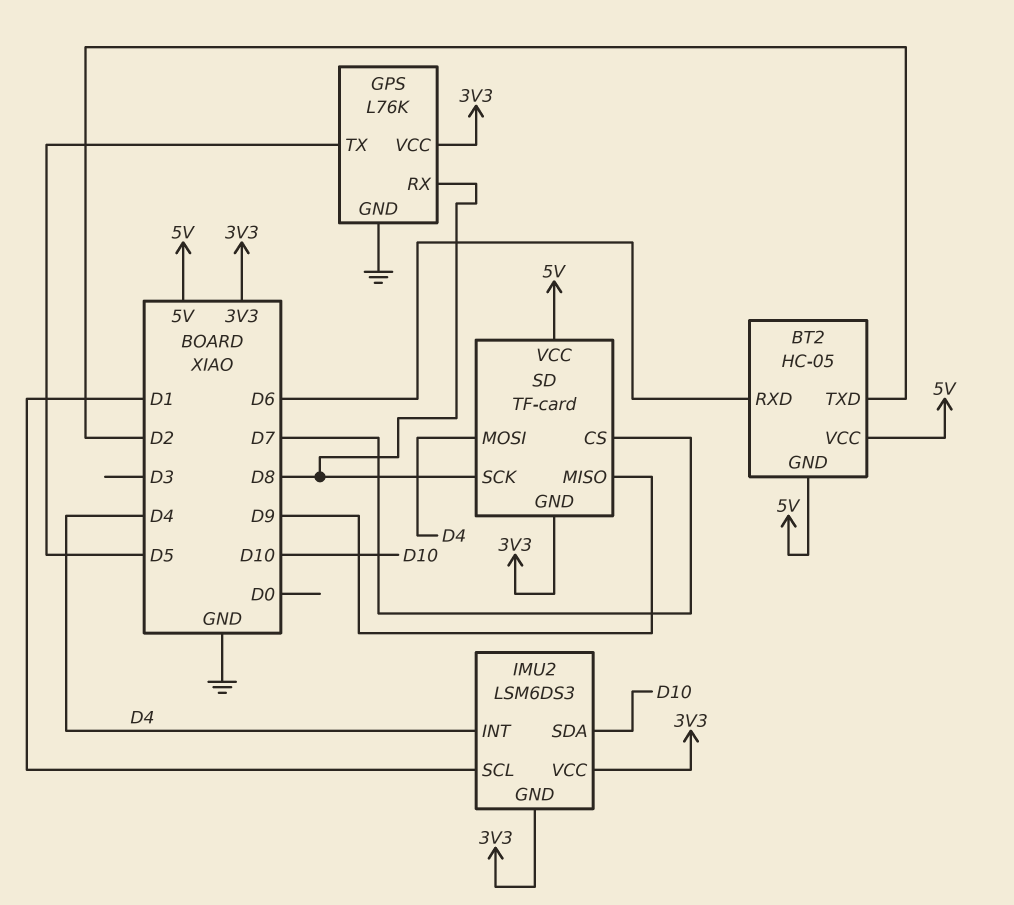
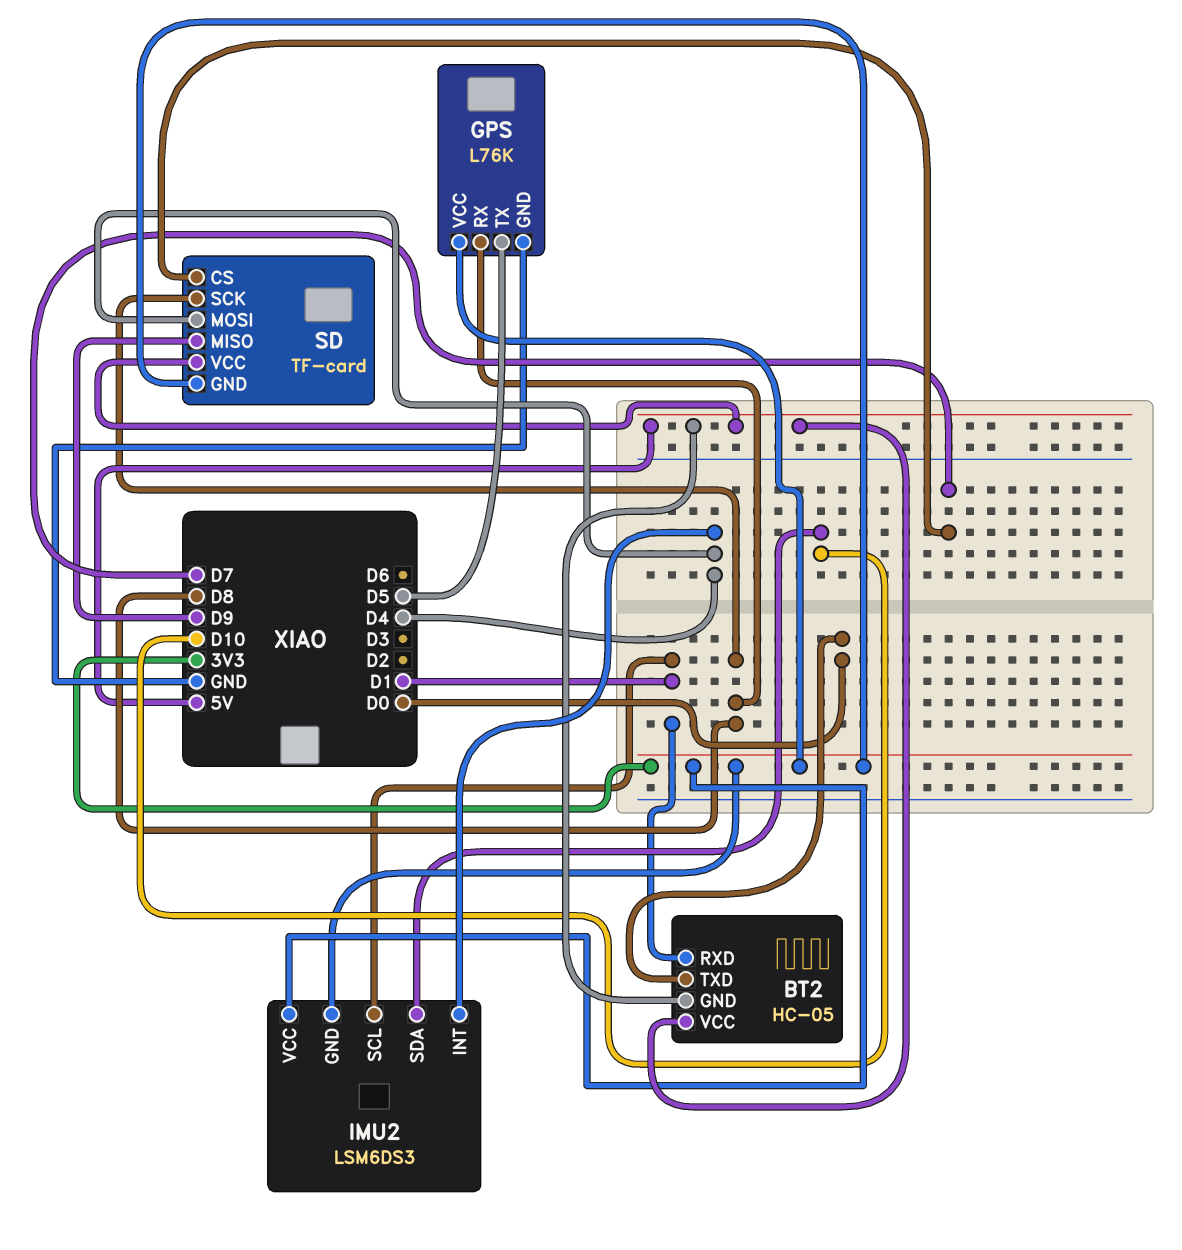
BT2 pin RXD: D6 -> D1
BT2 pin TXD: D2 -> D0

